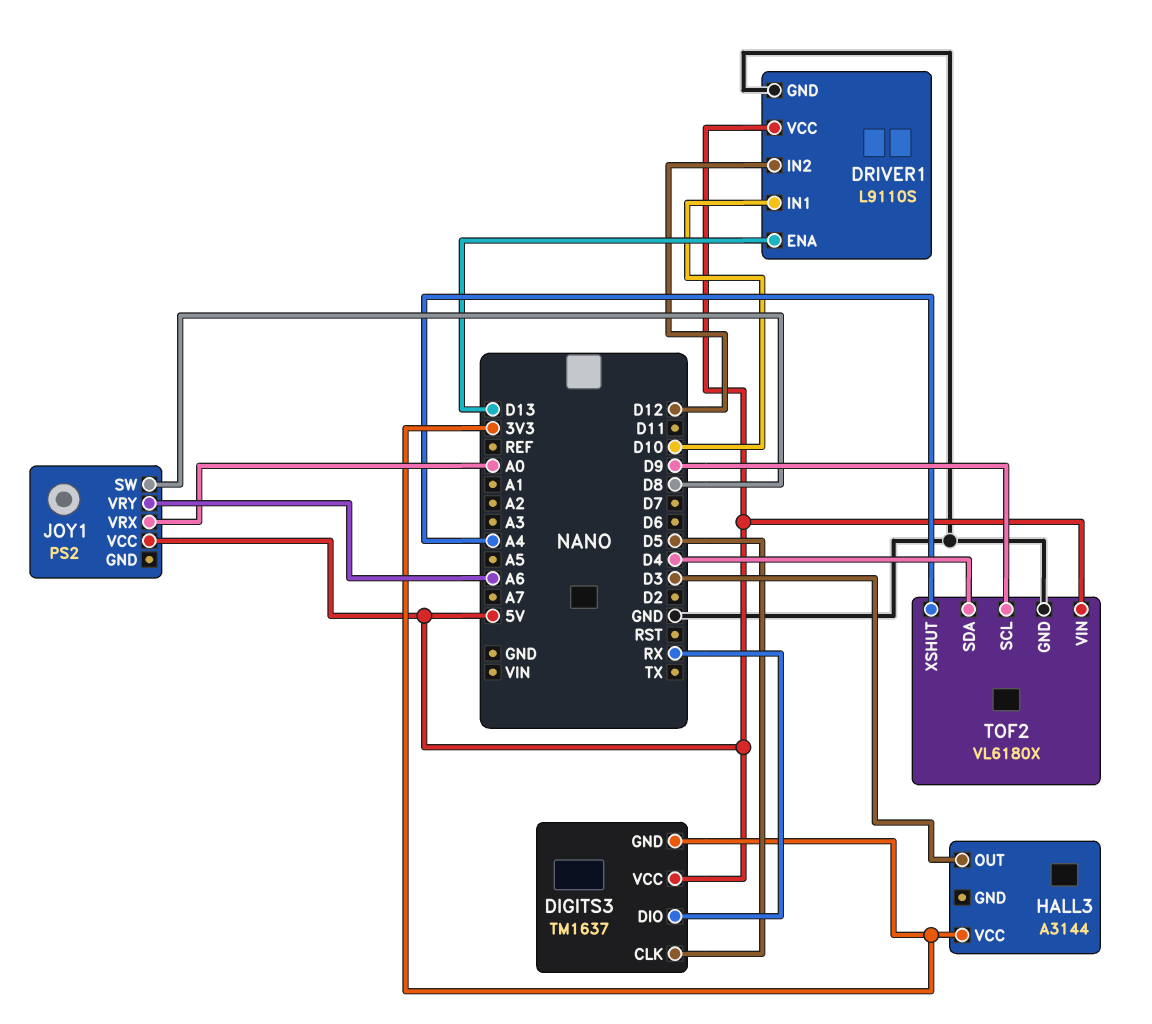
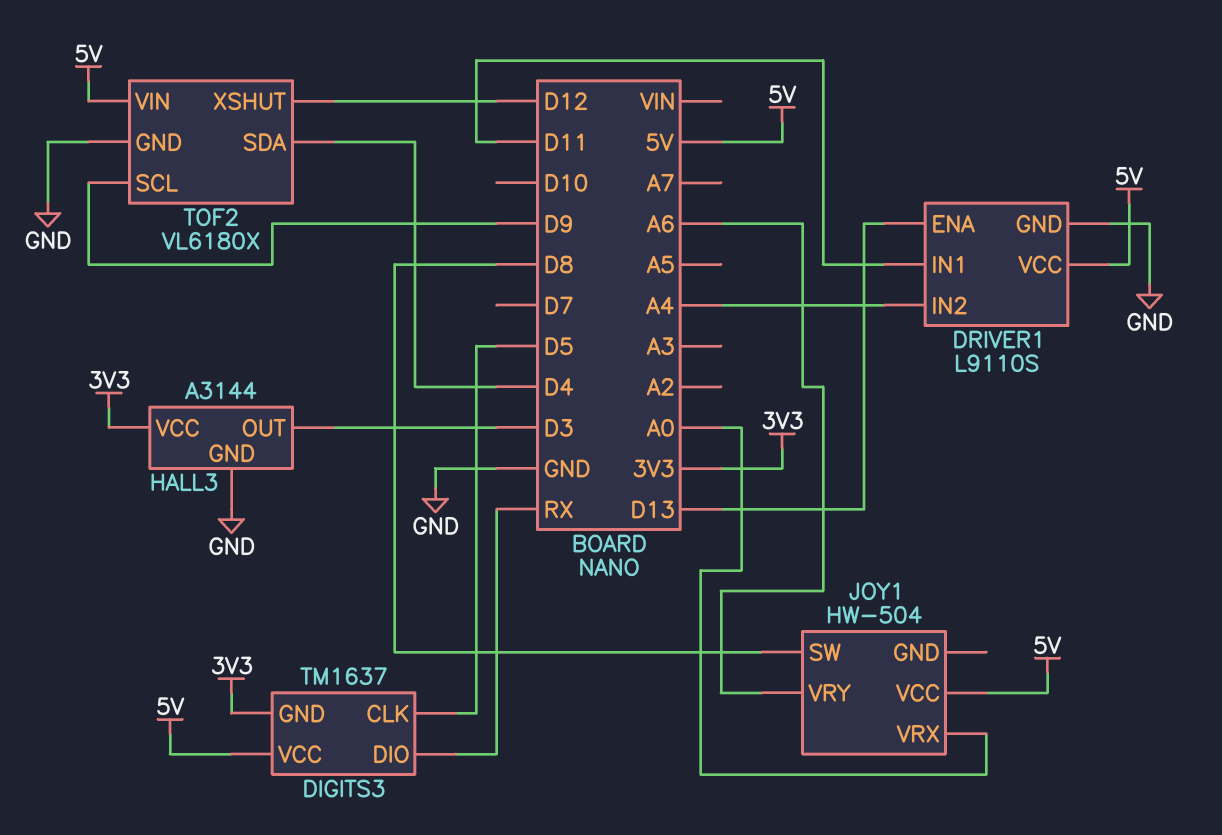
DRIVER1 pin IN1: D10 -> D11
DRIVER1 pin IN2: D12 -> A4
HALL3 pin GND: none -> GND
JOY1: PS2 -> HW-504
TOF2 pin XSHUT: A4 -> D12

